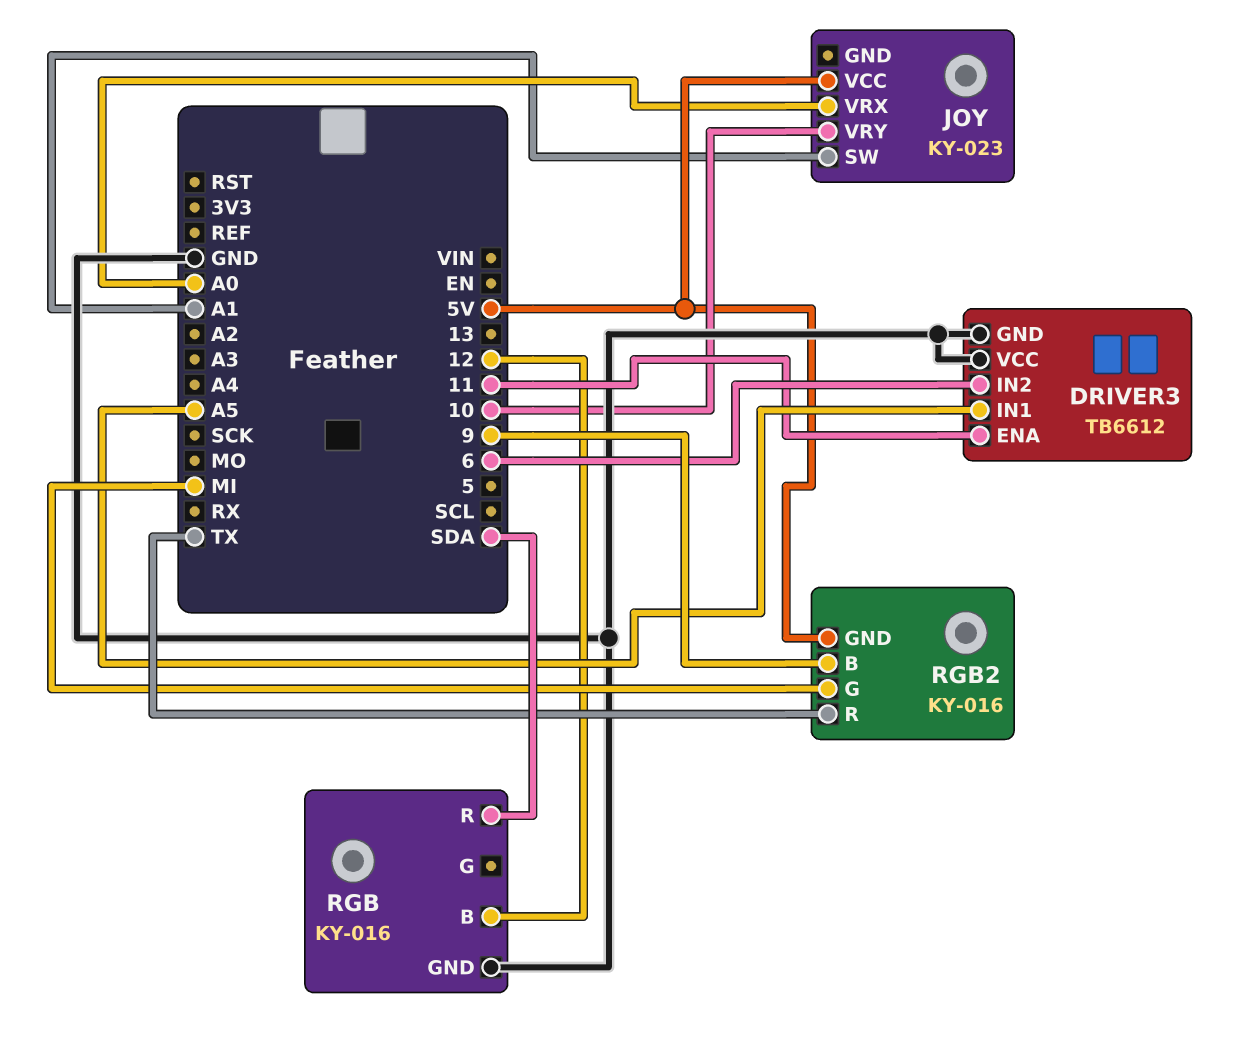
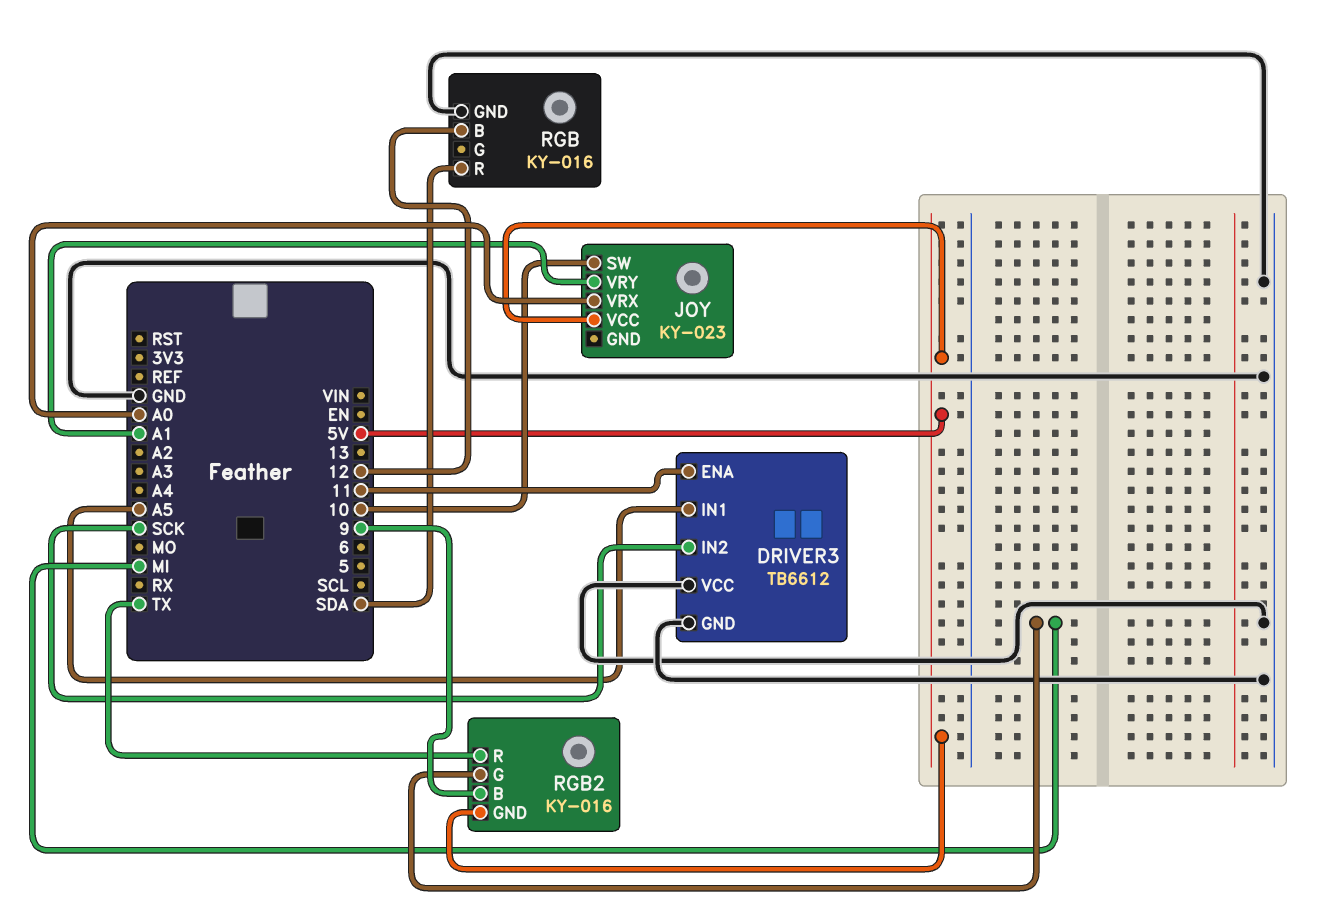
DRIVER3 pin IN2: 6 -> SCK
JOY pin SW: A1 -> 10
JOY pin VRY: 10 -> A1

